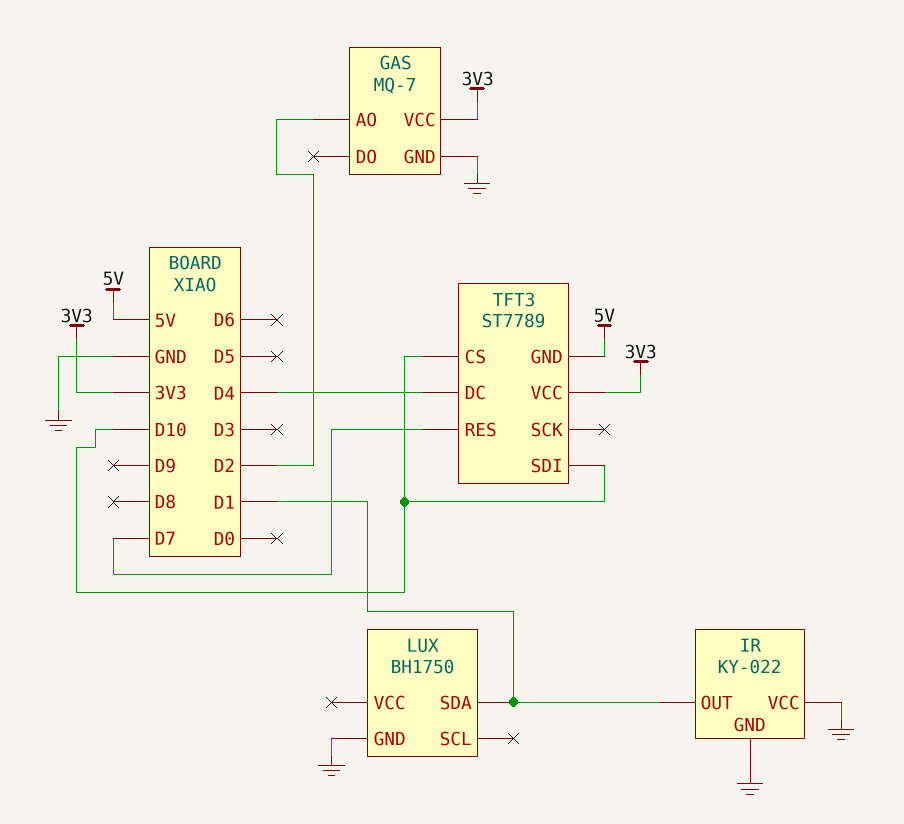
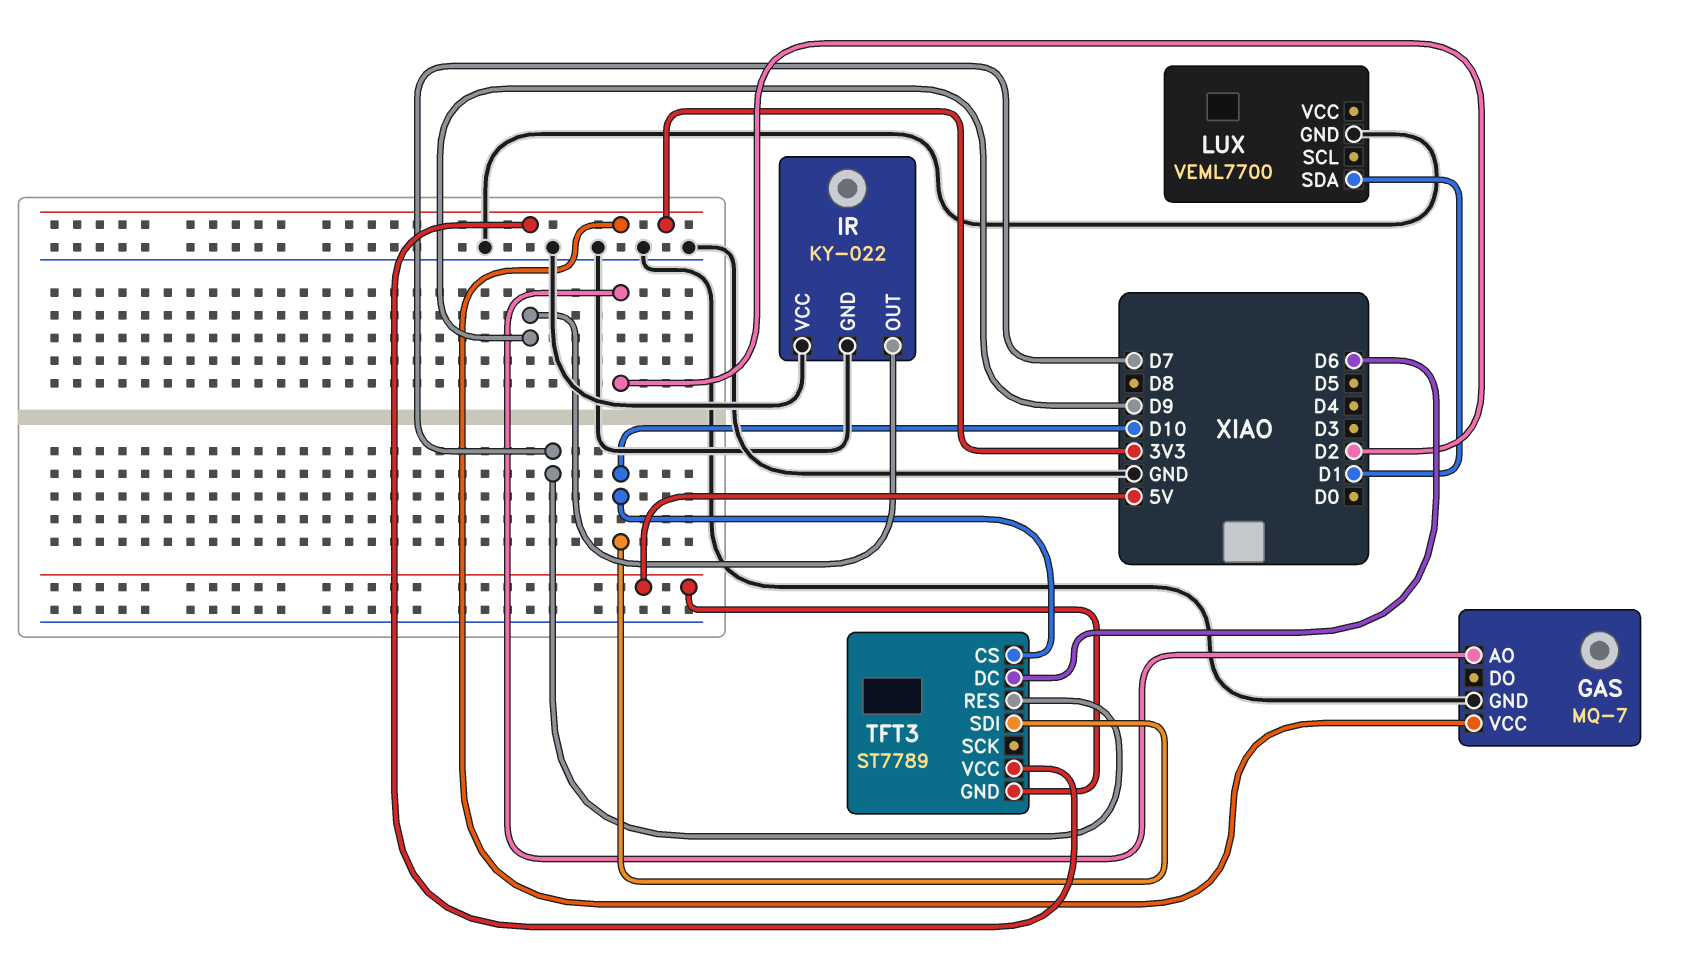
IR pin OUT: D1 -> D9
LUX: BH1750 -> VEML7700
TFT3 pin DC: D4 -> D6

